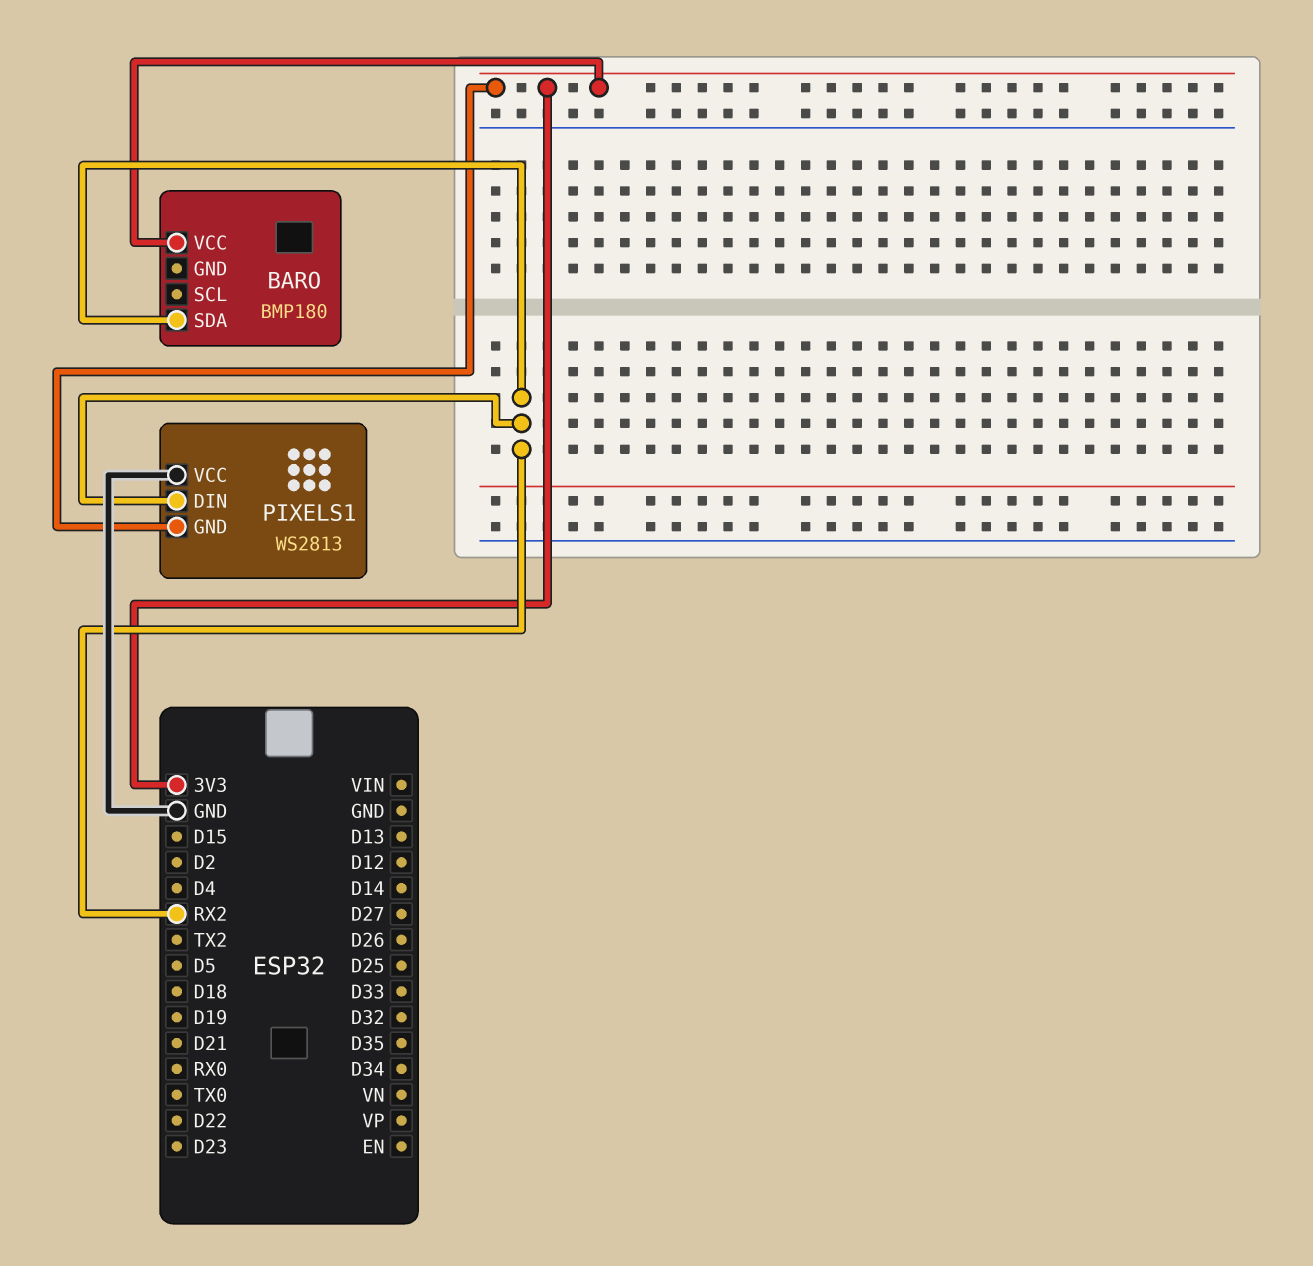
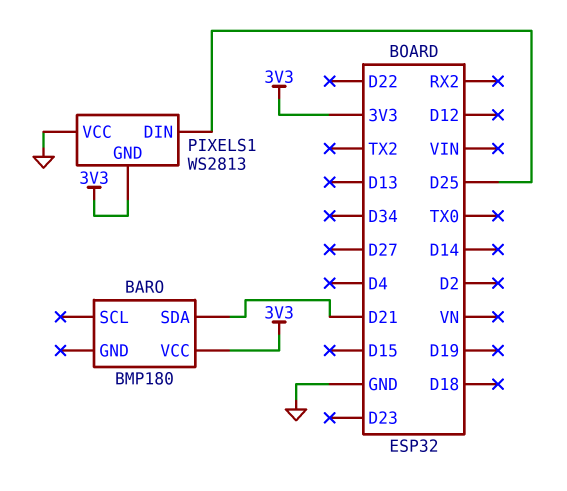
BARO pin SDA: RX2 -> D21
PIXELS1 pin DIN: RX2 -> D25

